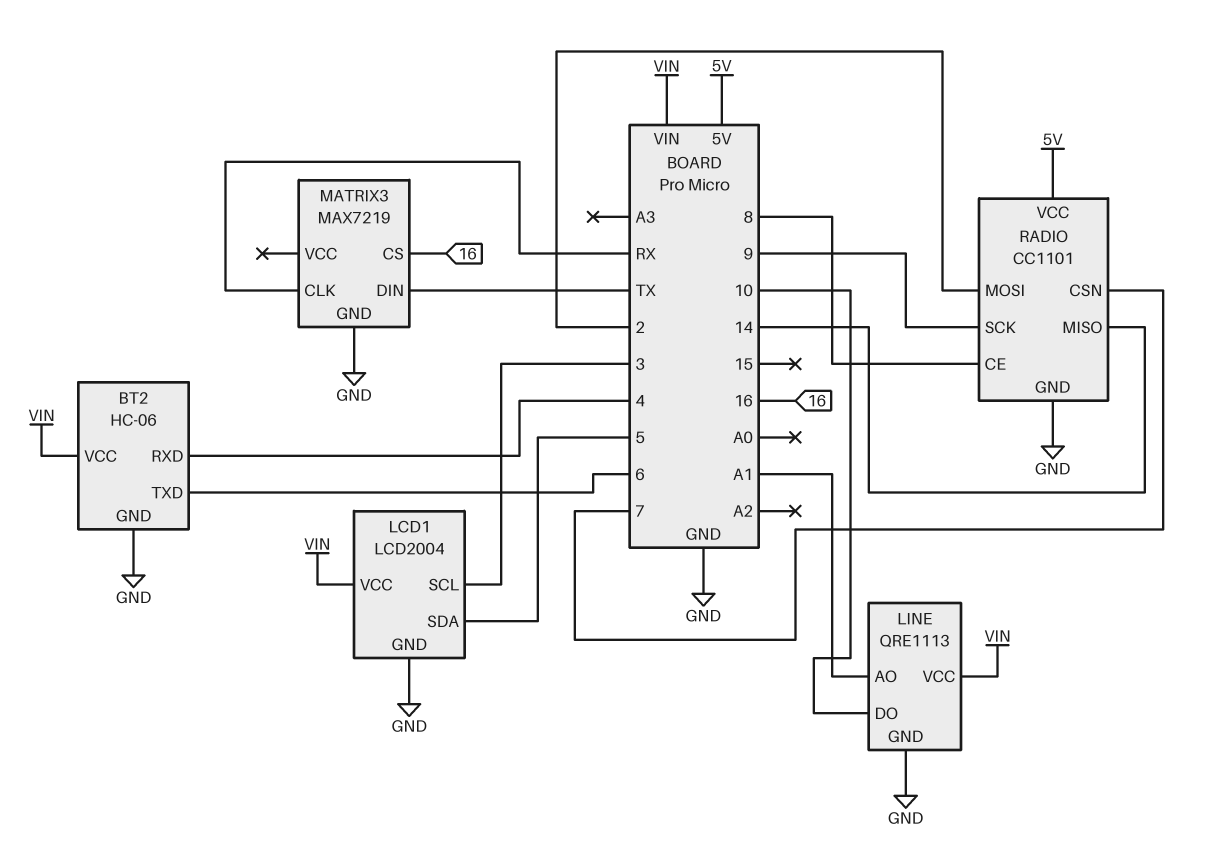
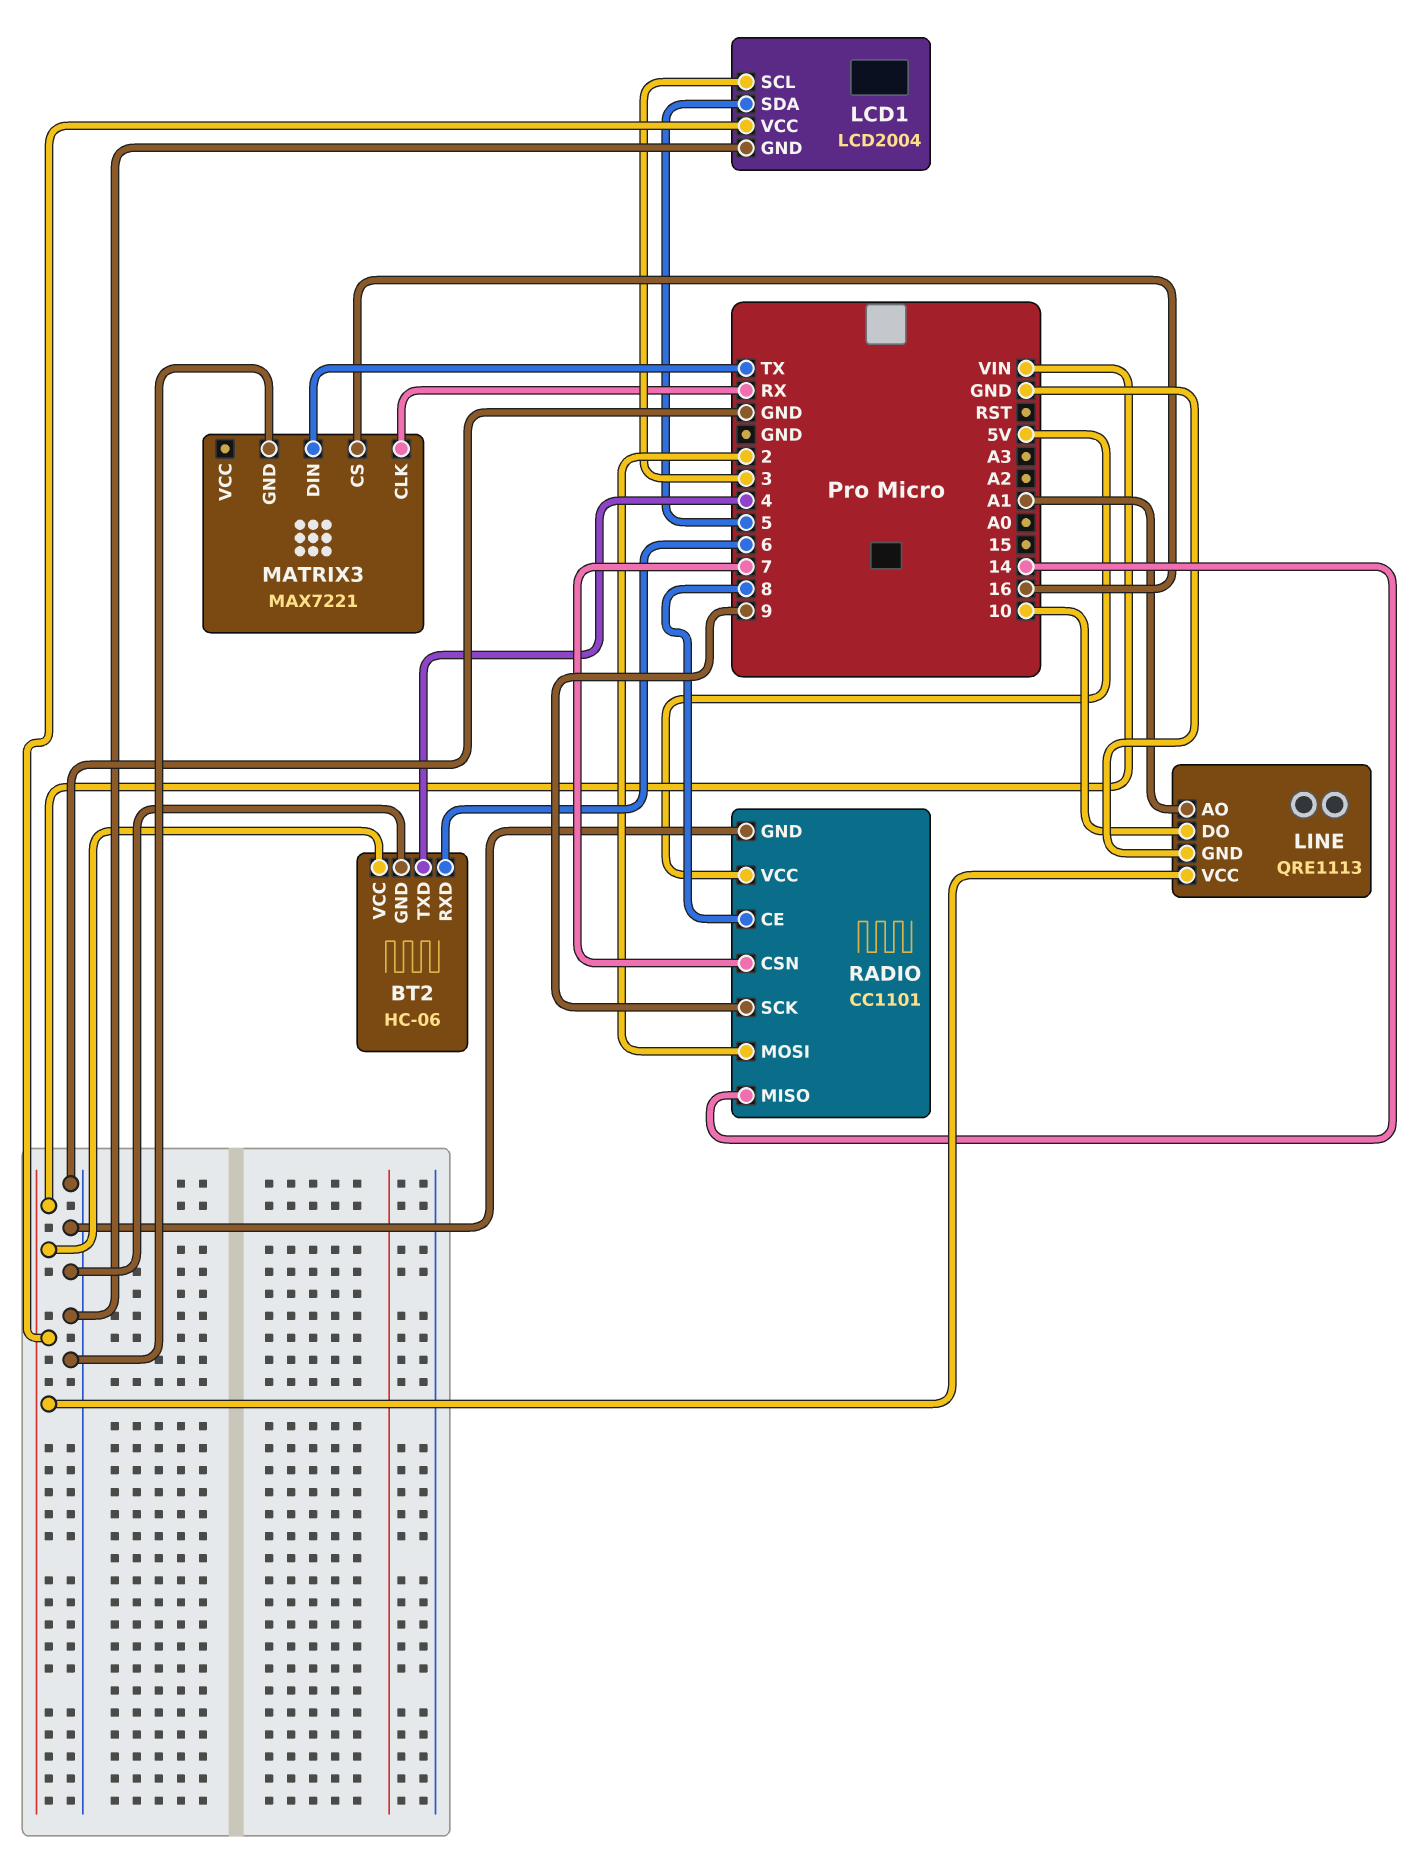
BT2 pin RXD: 4 -> 6
BT2 pin TXD: 6 -> 4
MATRIX3: MAX7219 -> MAX7221

